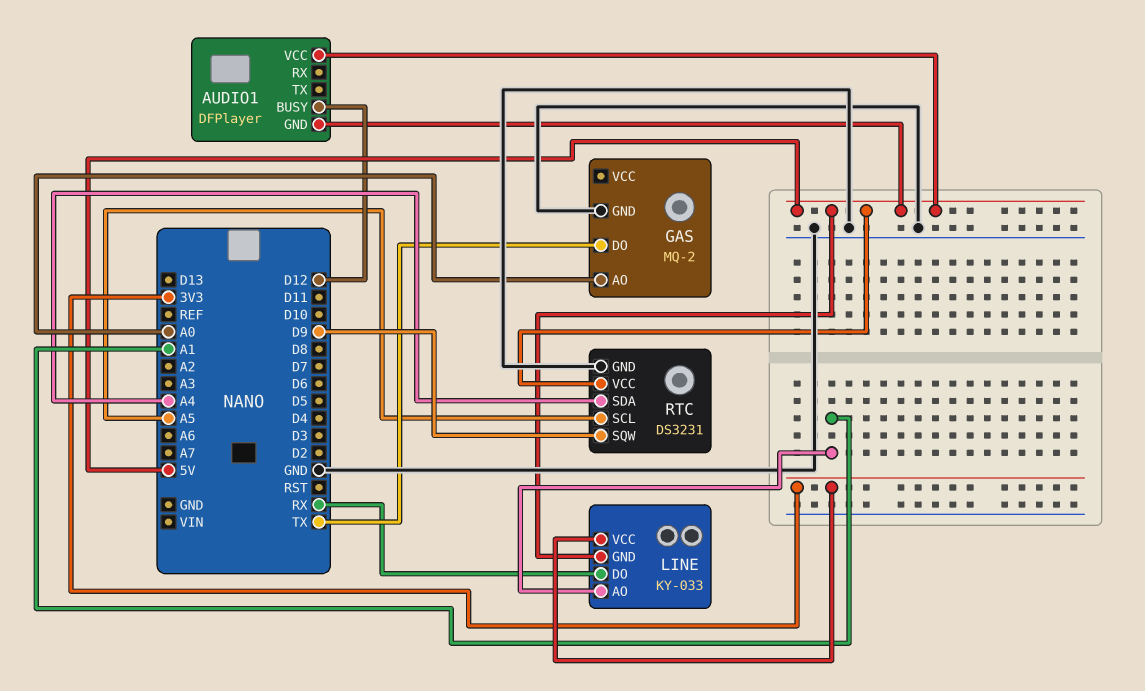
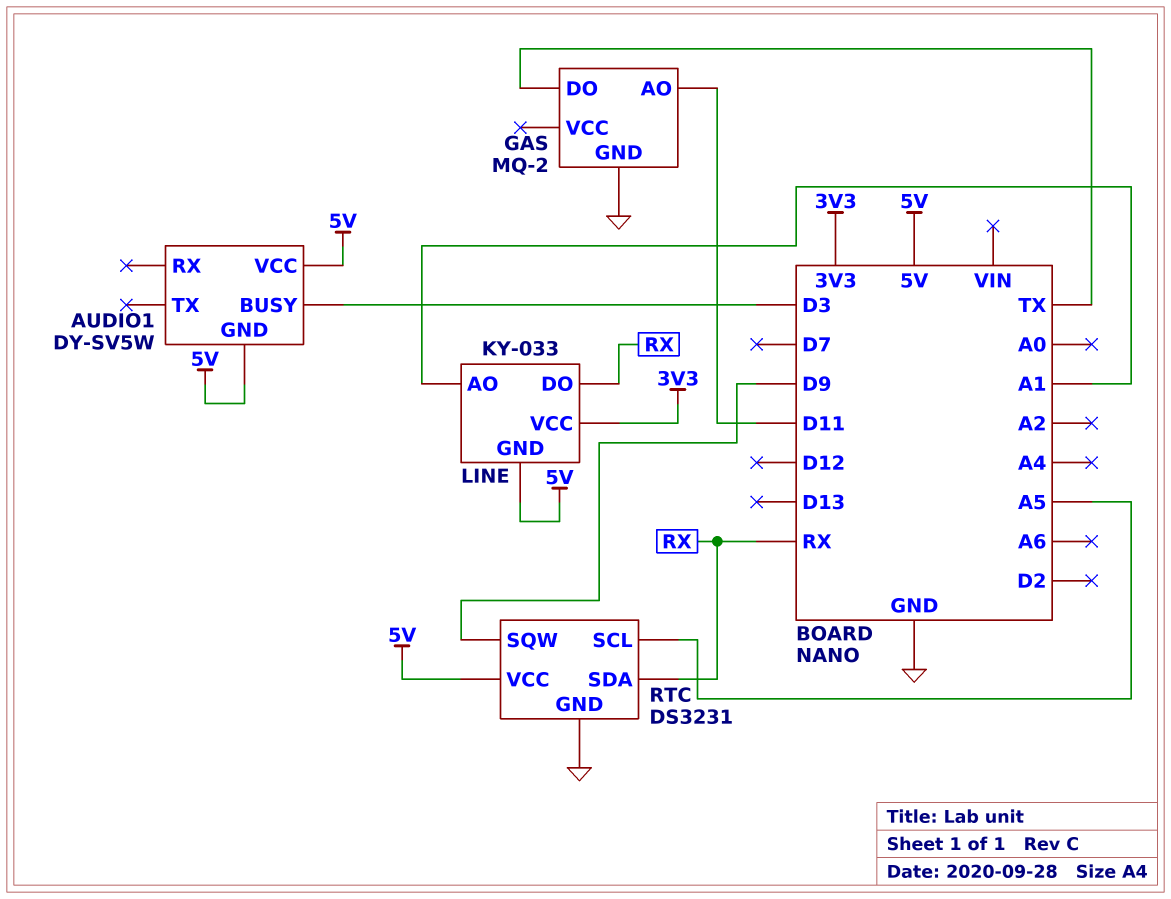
AUDIO1: DFPlayer -> DY-SV5W
AUDIO1 pin BUSY: D12 -> D3
GAS pin AO: A0 -> D11
RTC pin SDA: A4 -> RX

